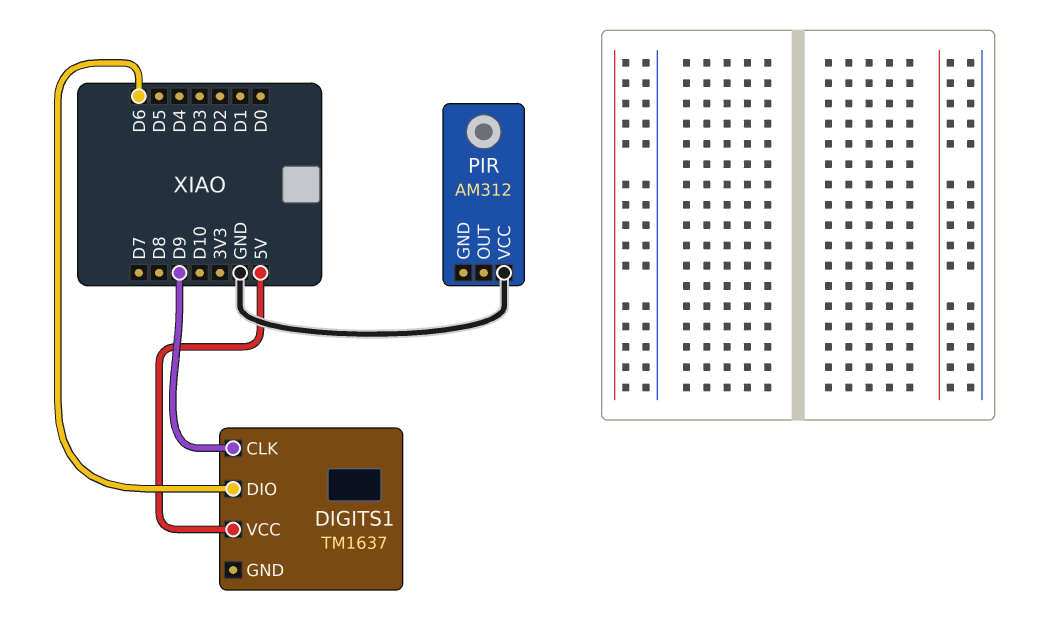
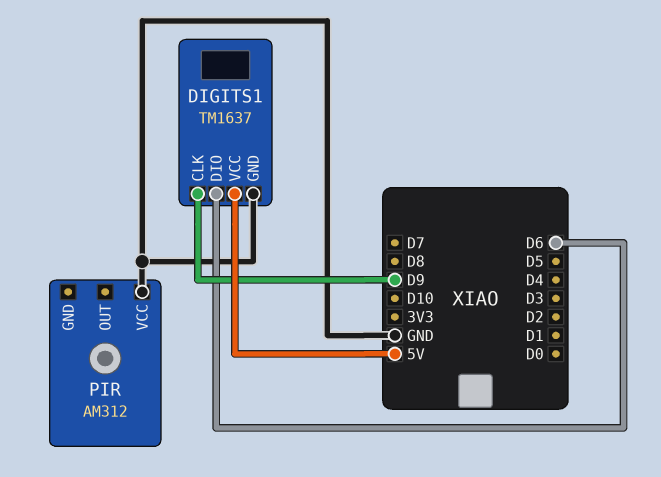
DIGITS1 pin GND: none -> GND

